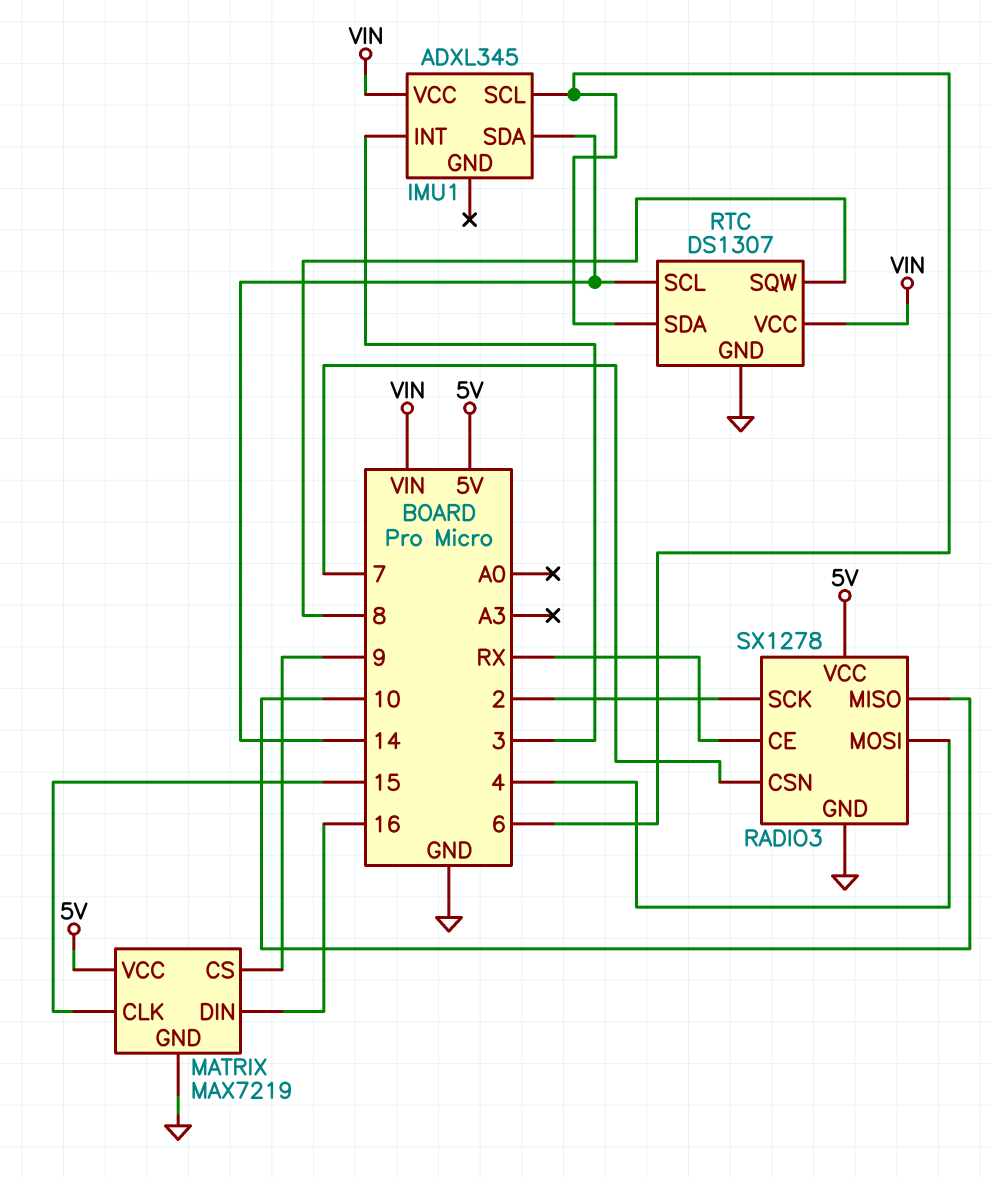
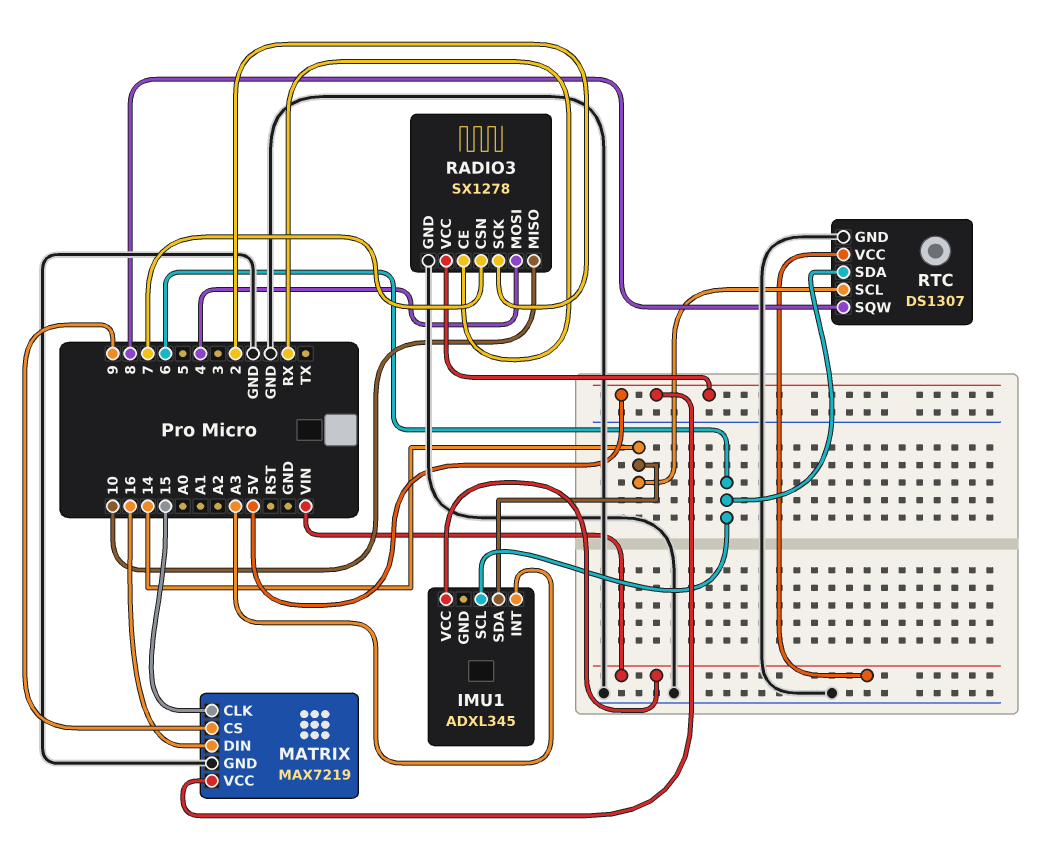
IMU1 pin INT: 3 -> A3

